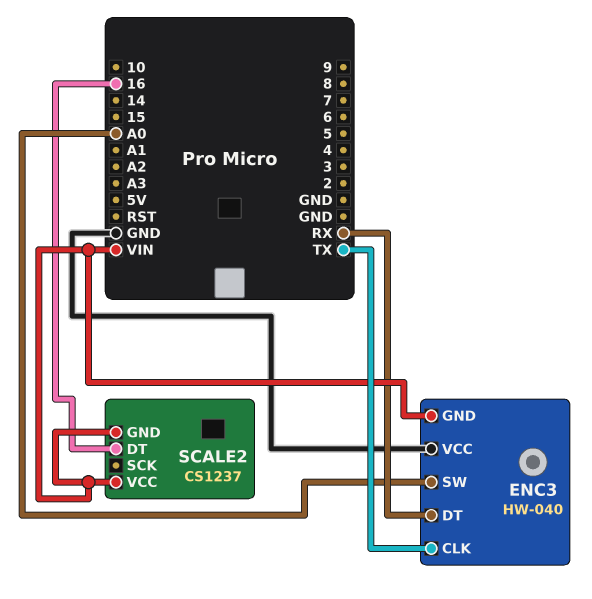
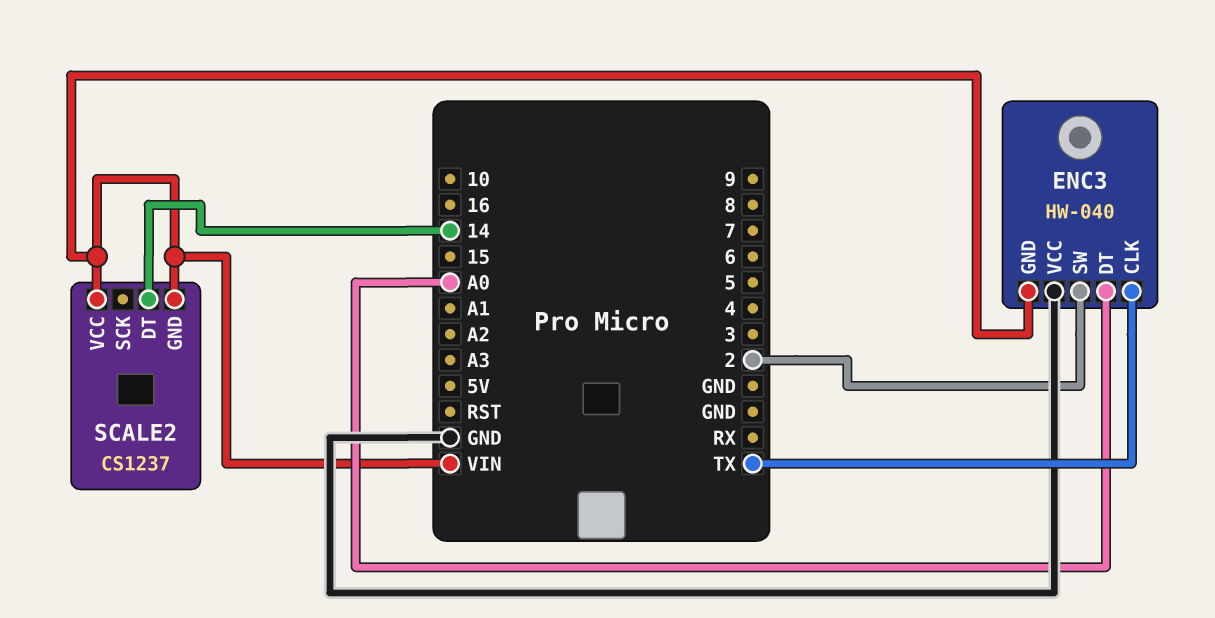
ENC3 pin DT: RX -> A0
ENC3 pin SW: A0 -> 2
SCALE2 pin DT: 16 -> 14

